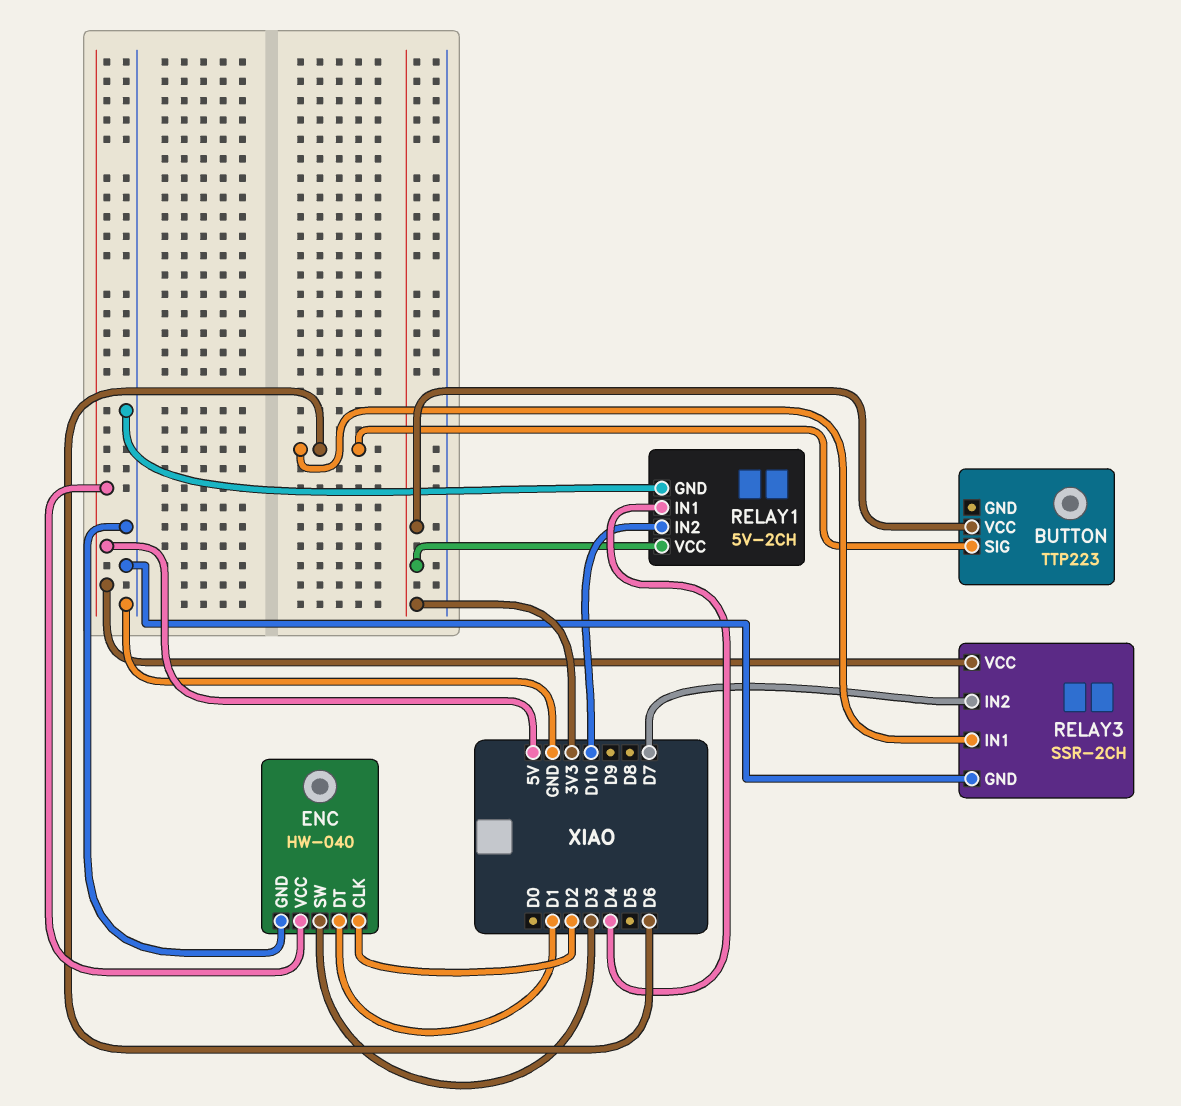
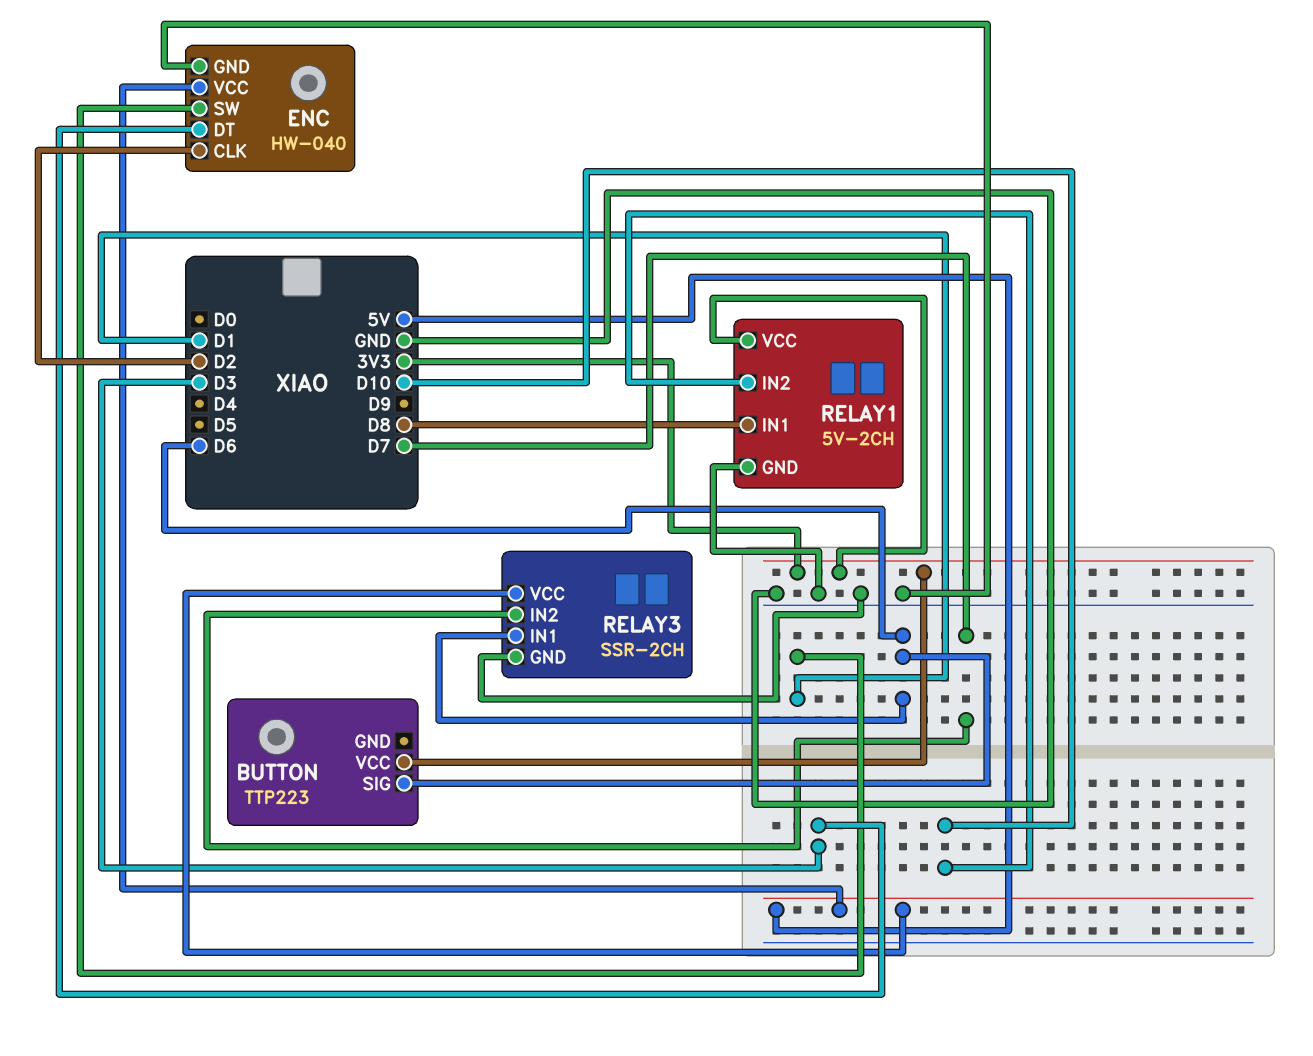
ENC pin DT: D1 -> D3
ENC pin SW: D3 -> D1
RELAY1 pin IN1: D4 -> D8

